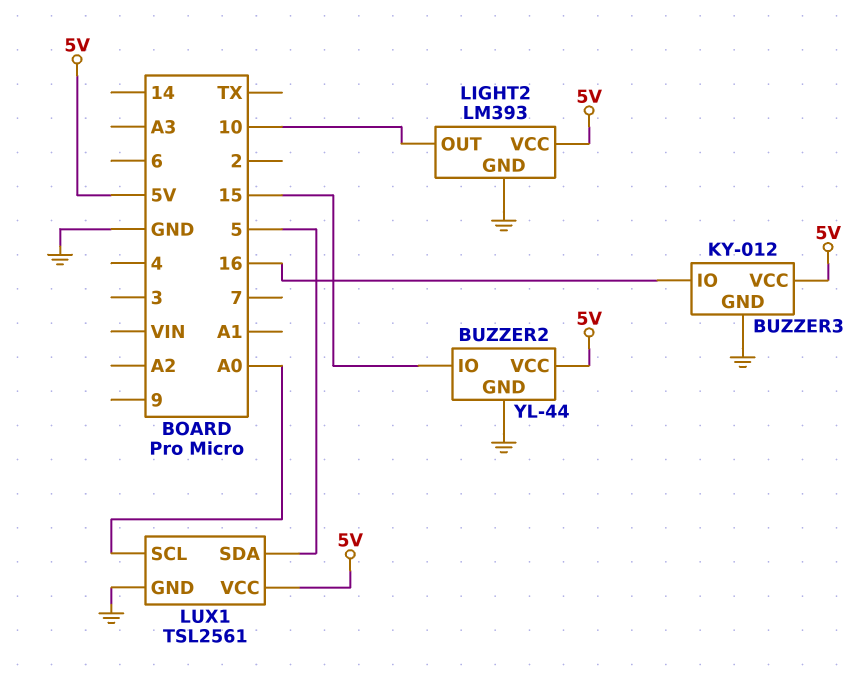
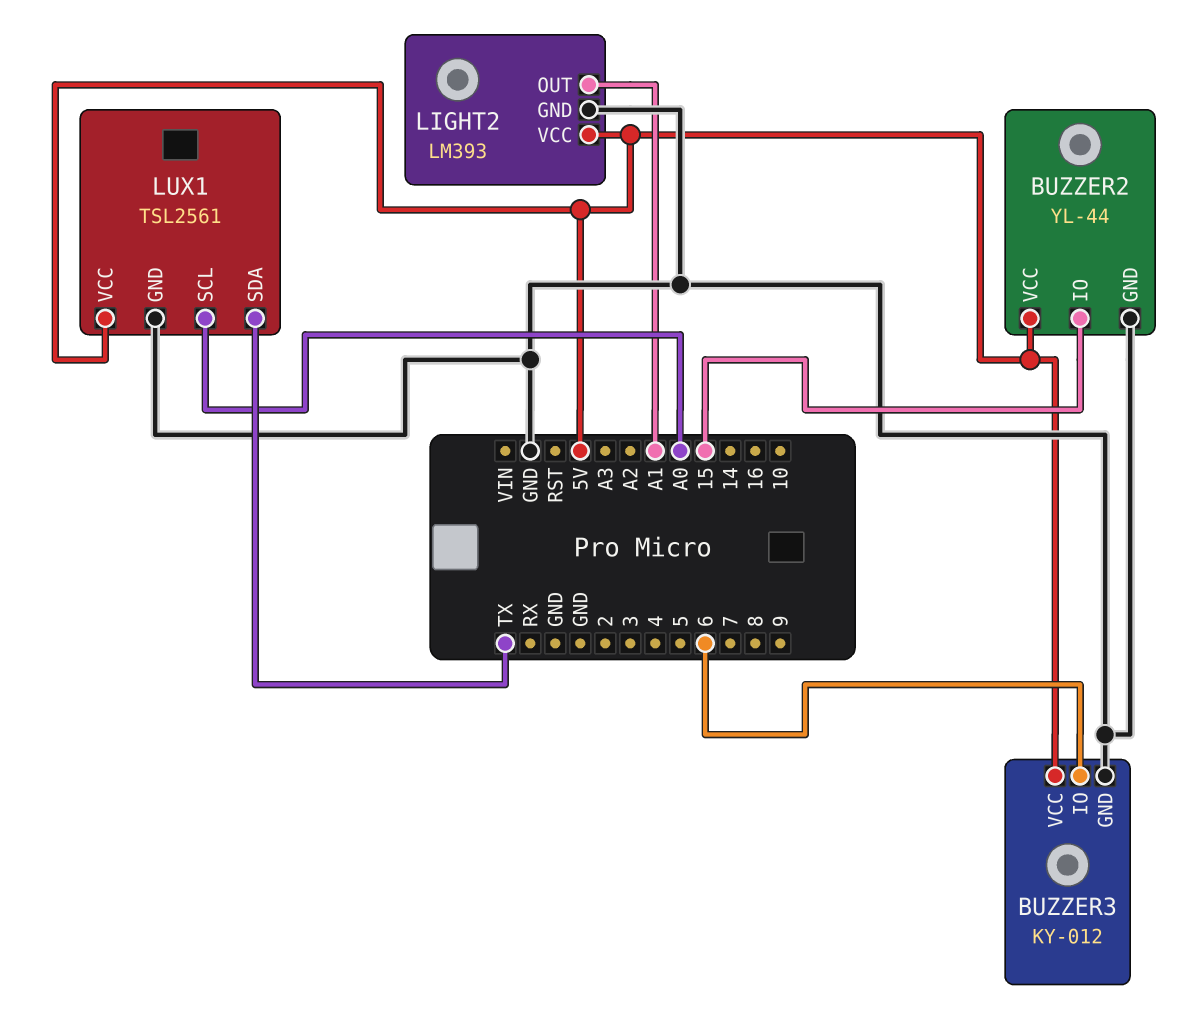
BUZZER3 pin IO: 16 -> 6
LIGHT2 pin OUT: 10 -> A1
LUX1 pin SDA: 5 -> TX

